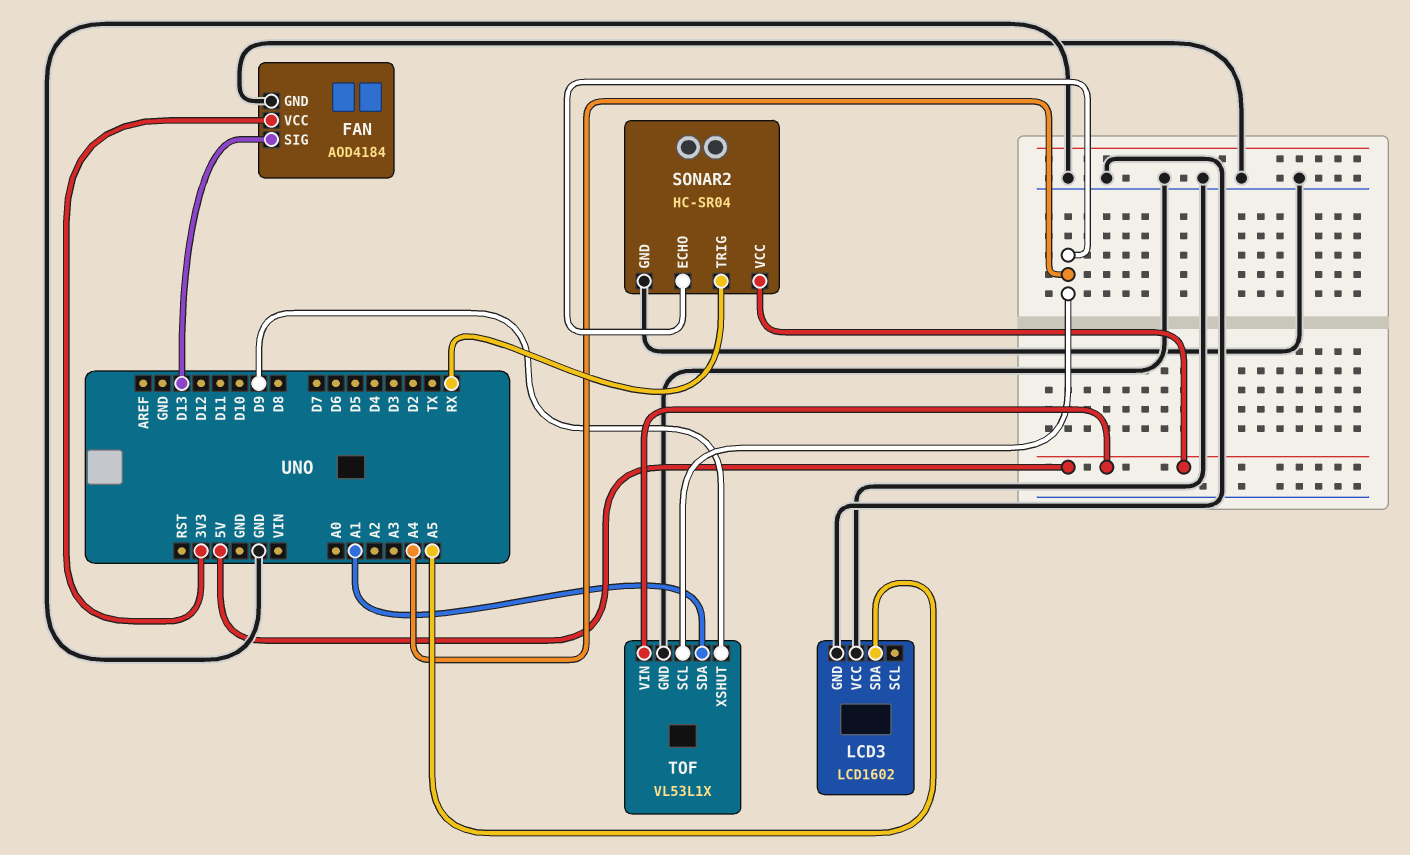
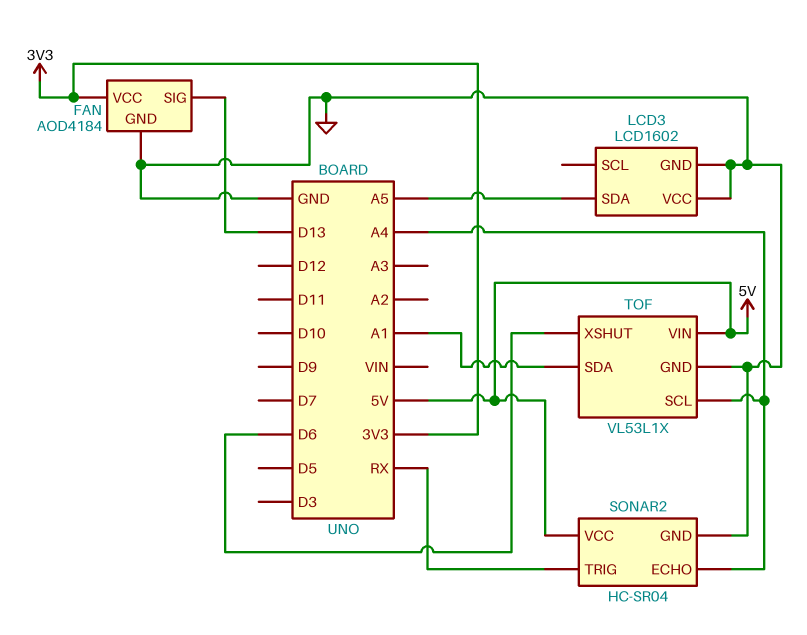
TOF pin XSHUT: D9 -> D6

